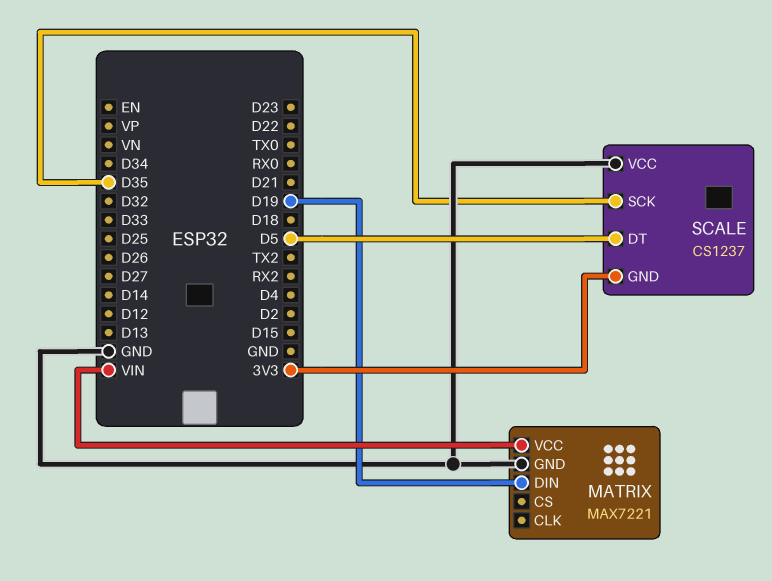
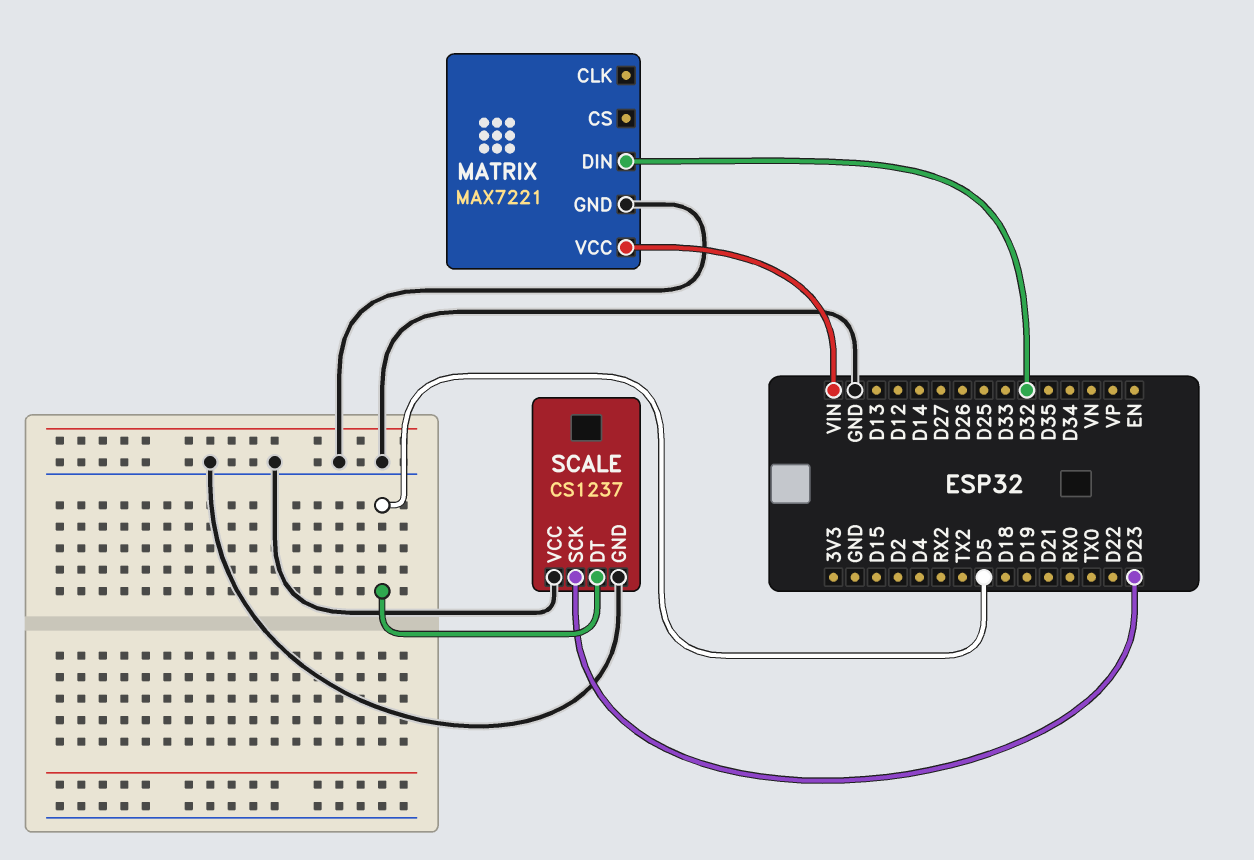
MATRIX pin DIN: D19 -> D32
SCALE pin GND: 3V3 -> GND
SCALE pin SCK: D35 -> D23

